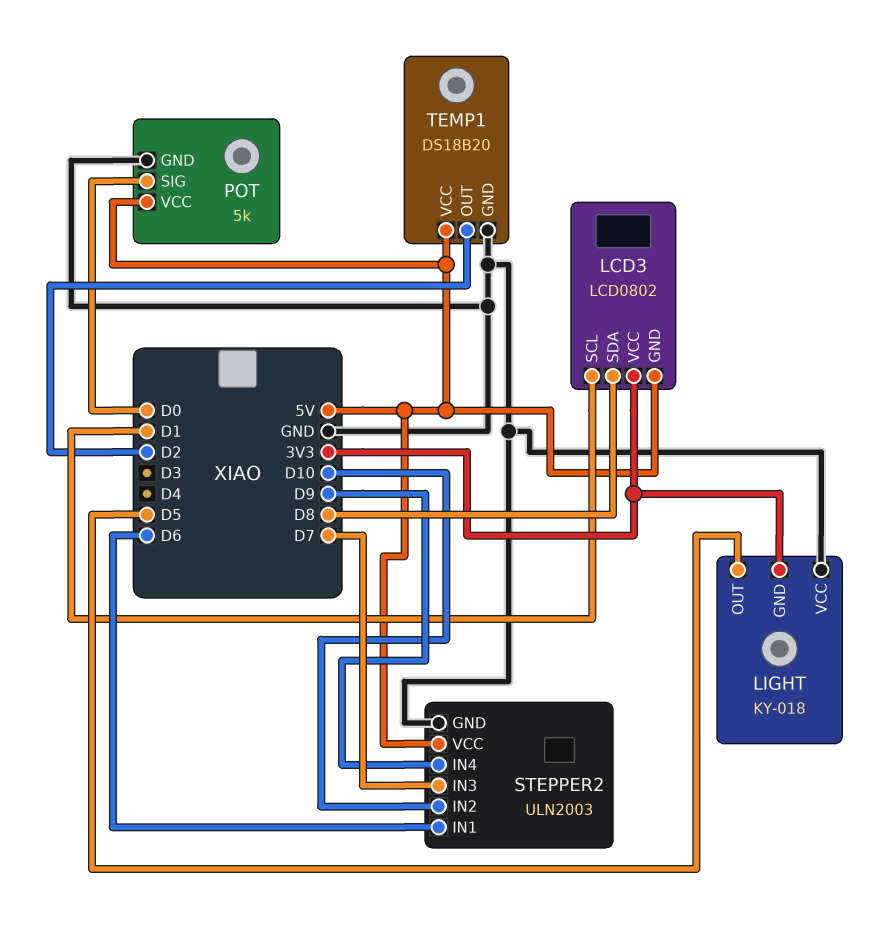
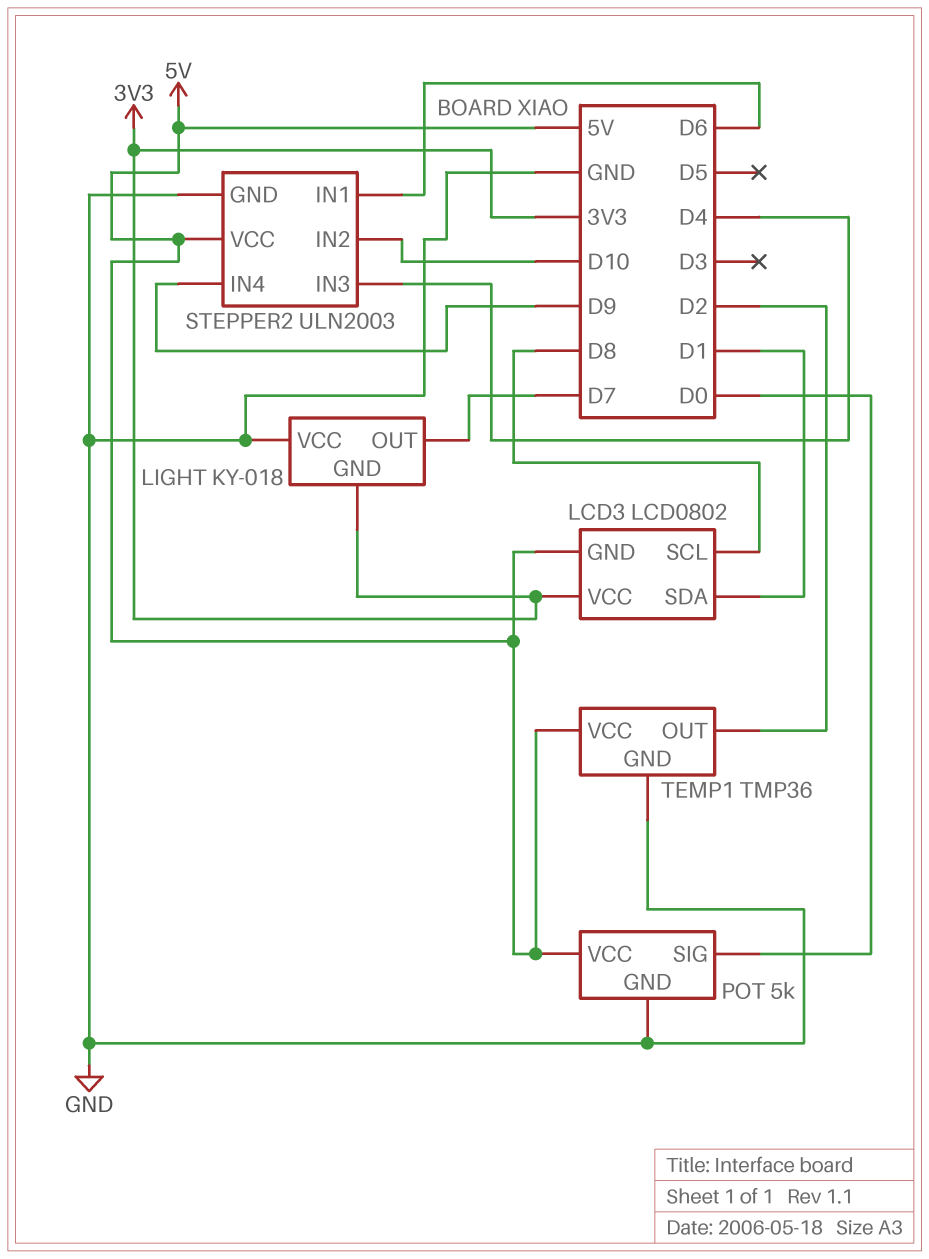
LCD3 pin SCL: D1 -> D8
LCD3 pin SDA: D8 -> D1
LIGHT pin OUT: D5 -> D7
STEPPER2 pin IN3: D7 -> D4
TEMP1: DS18B20 -> TMP36

